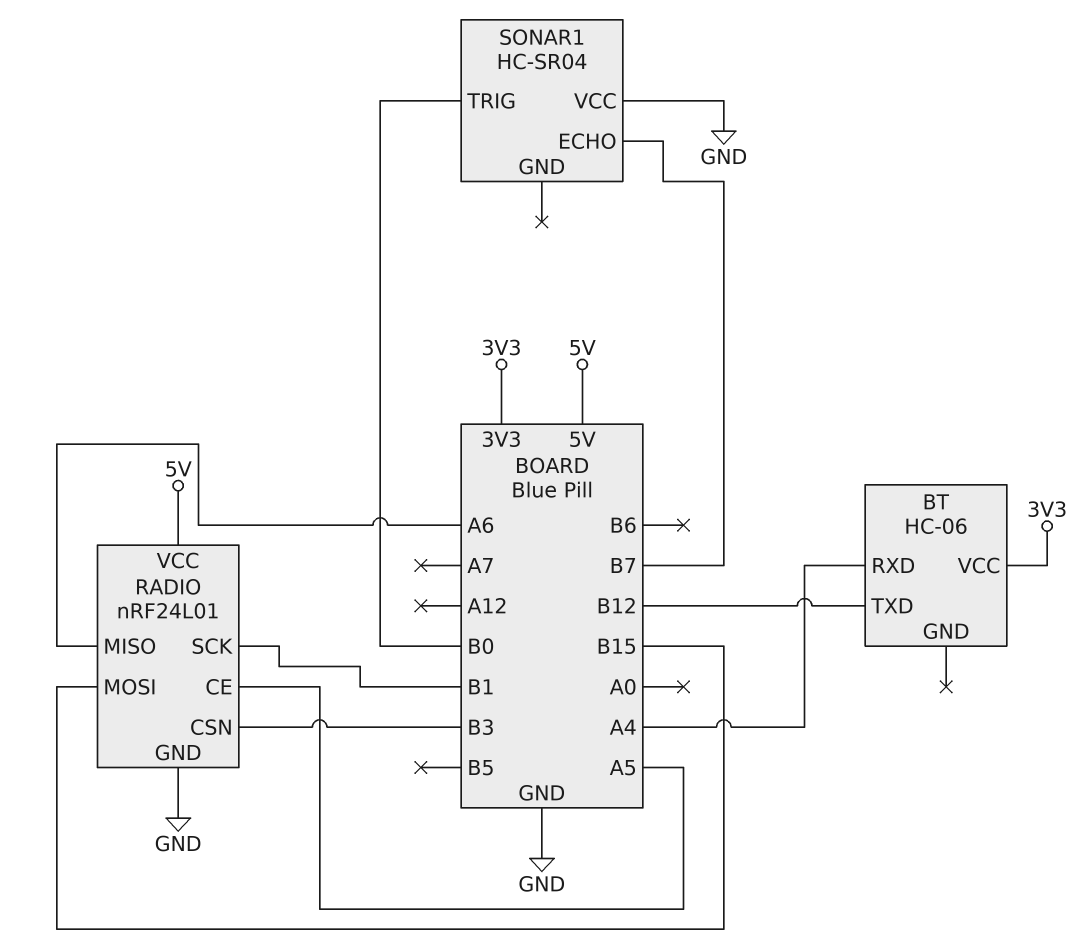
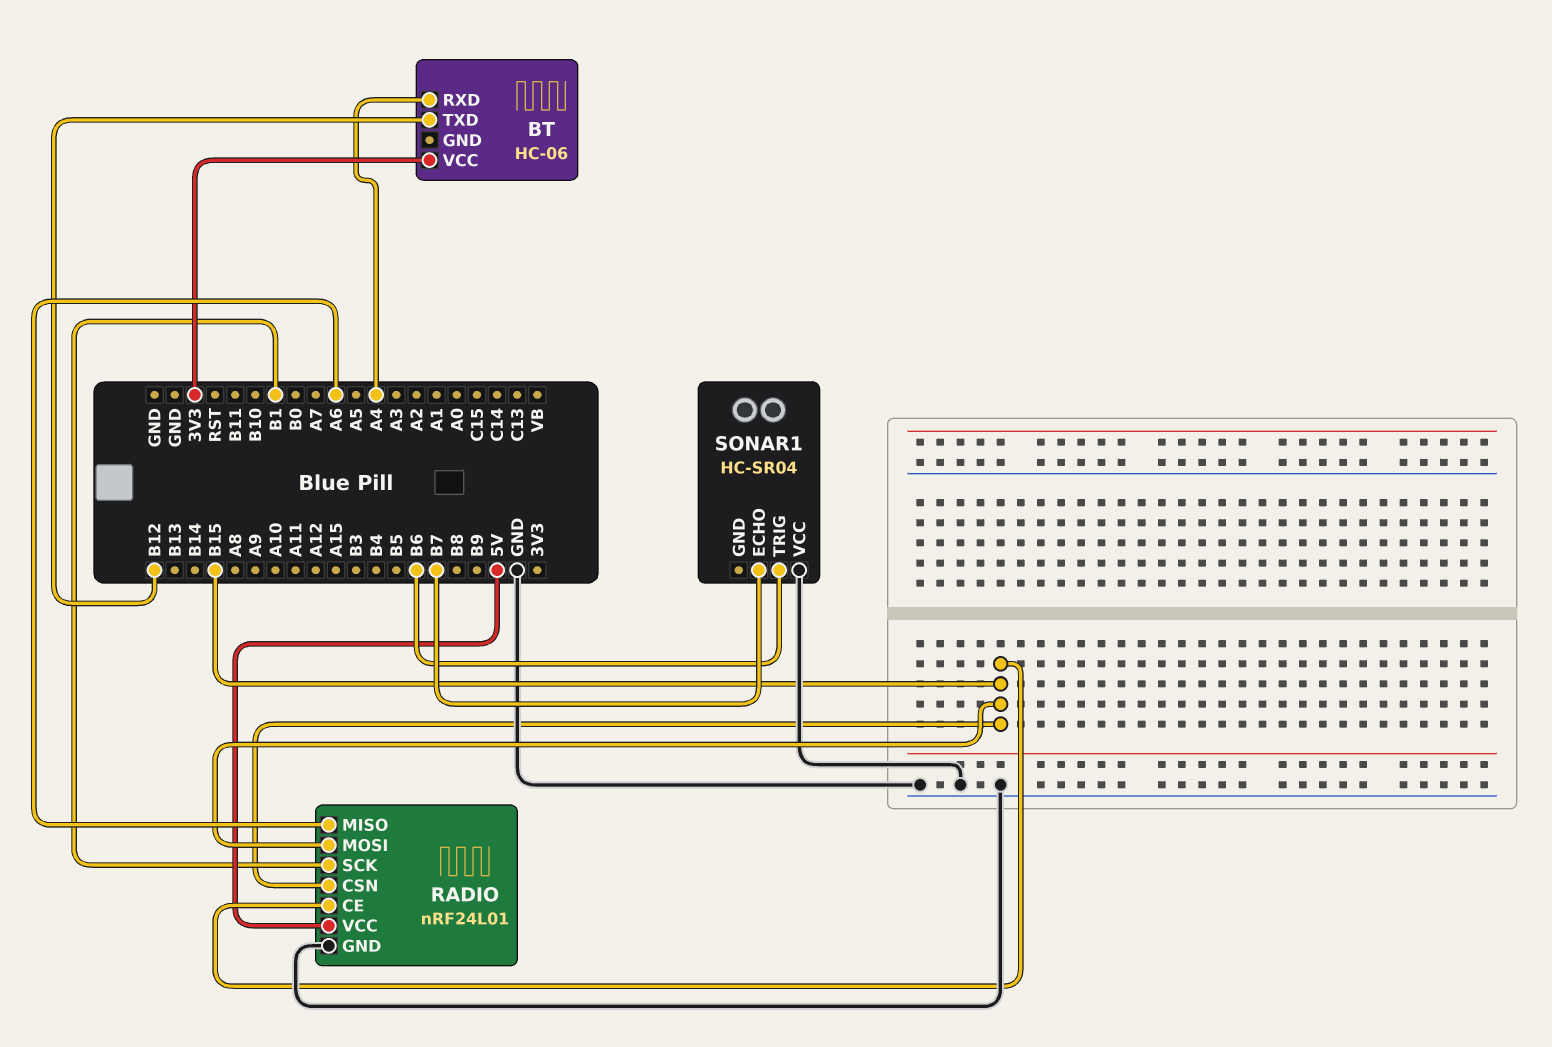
RADIO pin CE: A5 -> B15
RADIO pin CSN: B3 -> B15
SONAR1 pin TRIG: B0 -> B6

